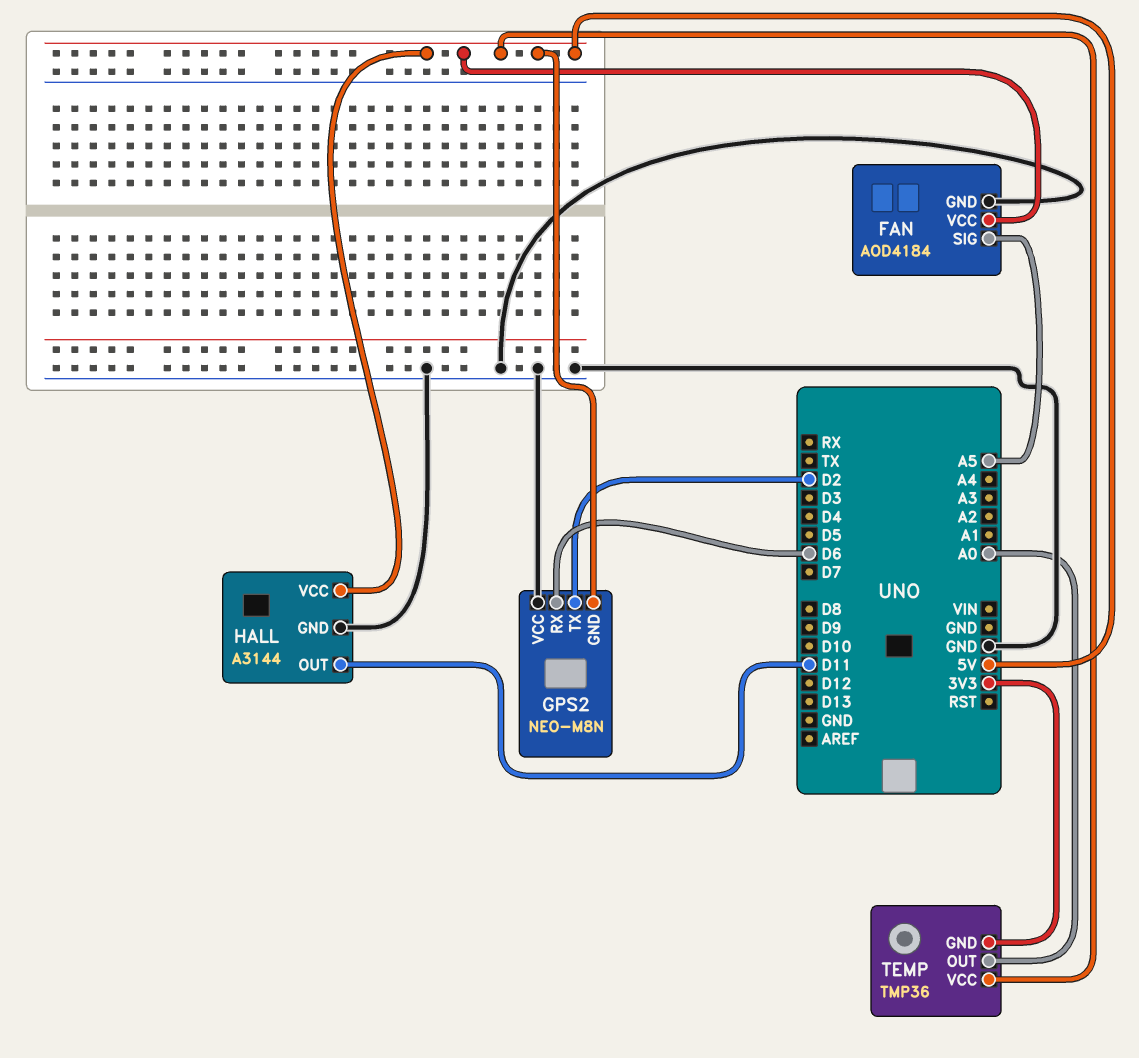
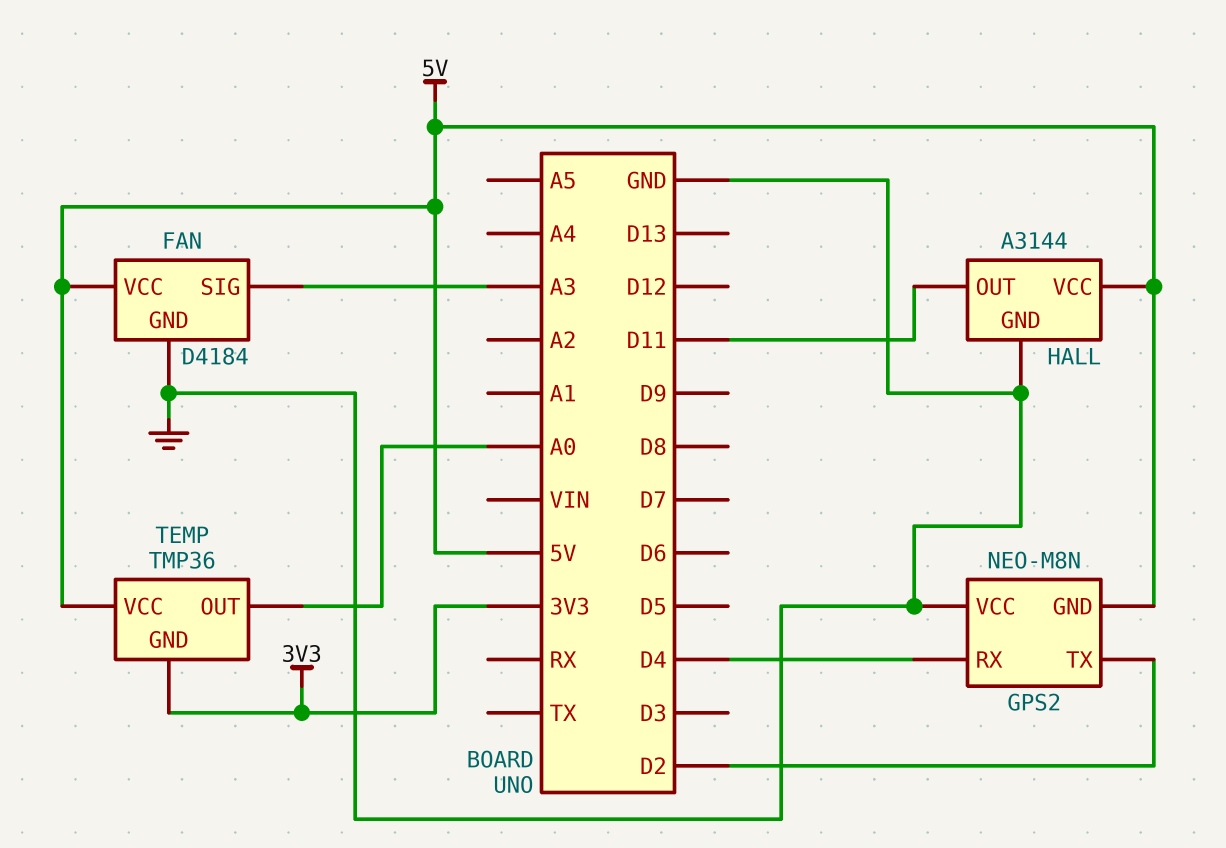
FAN: AOD4184 -> D4184
FAN pin SIG: A5 -> A3
GPS2 pin RX: D6 -> D4

